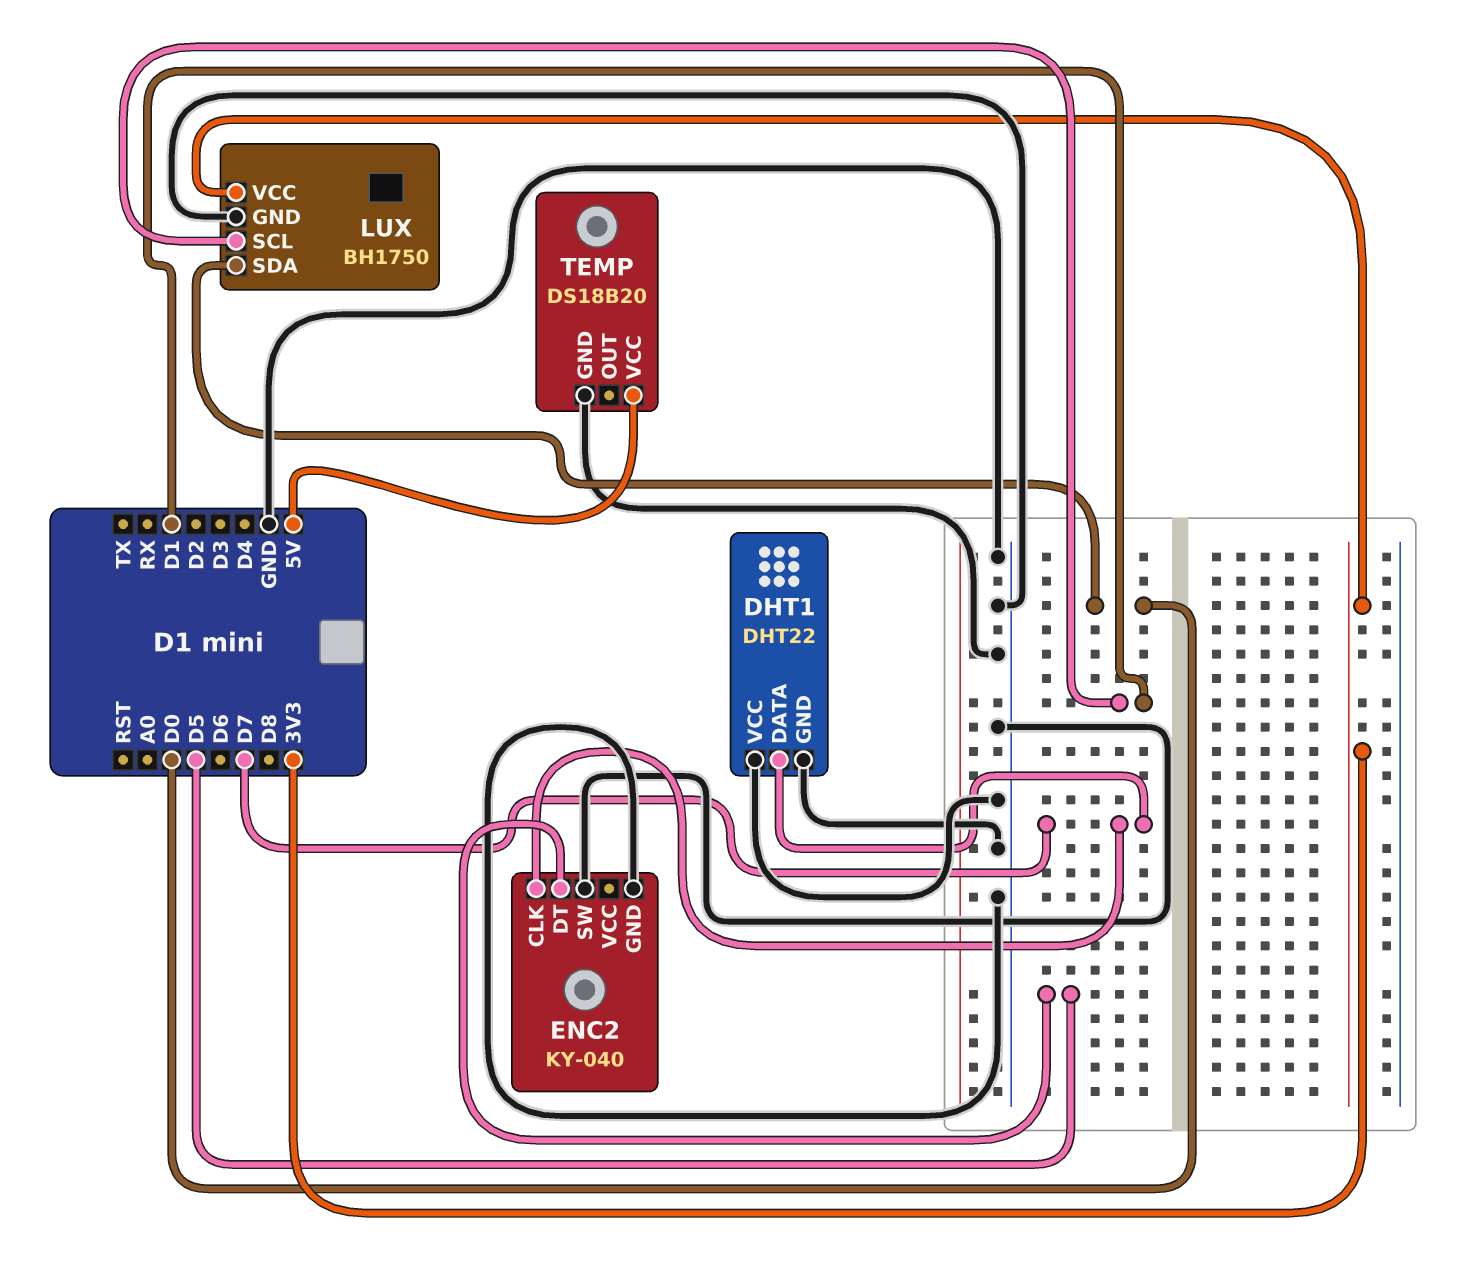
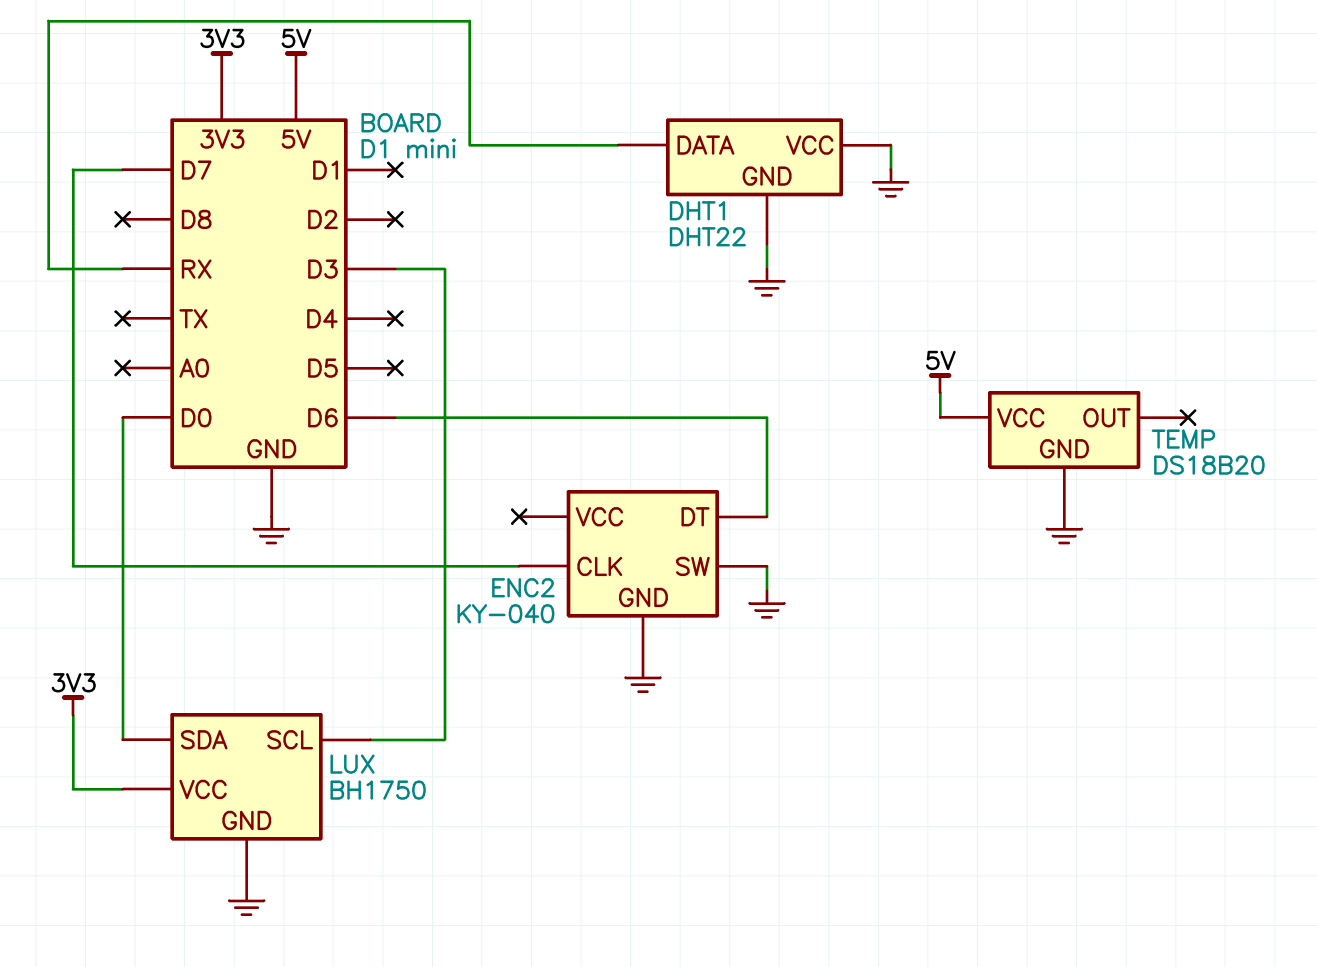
DHT1 pin DATA: D7 -> RX
ENC2 pin DT: D5 -> D6
LUX pin SCL: D1 -> D3

